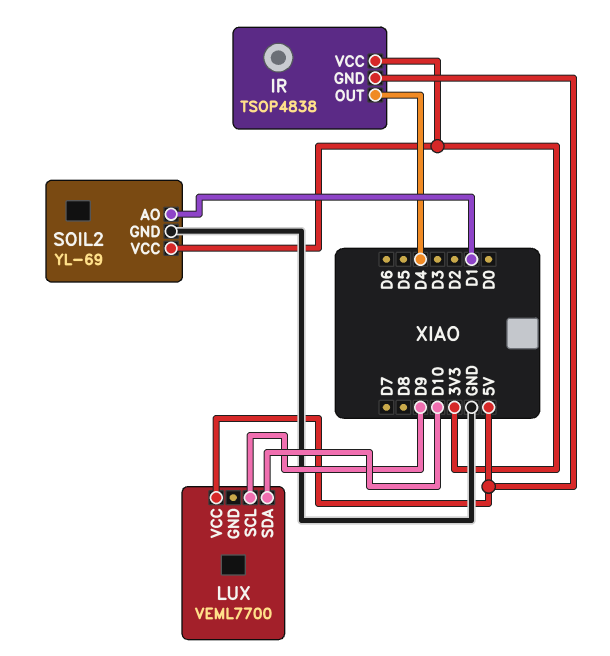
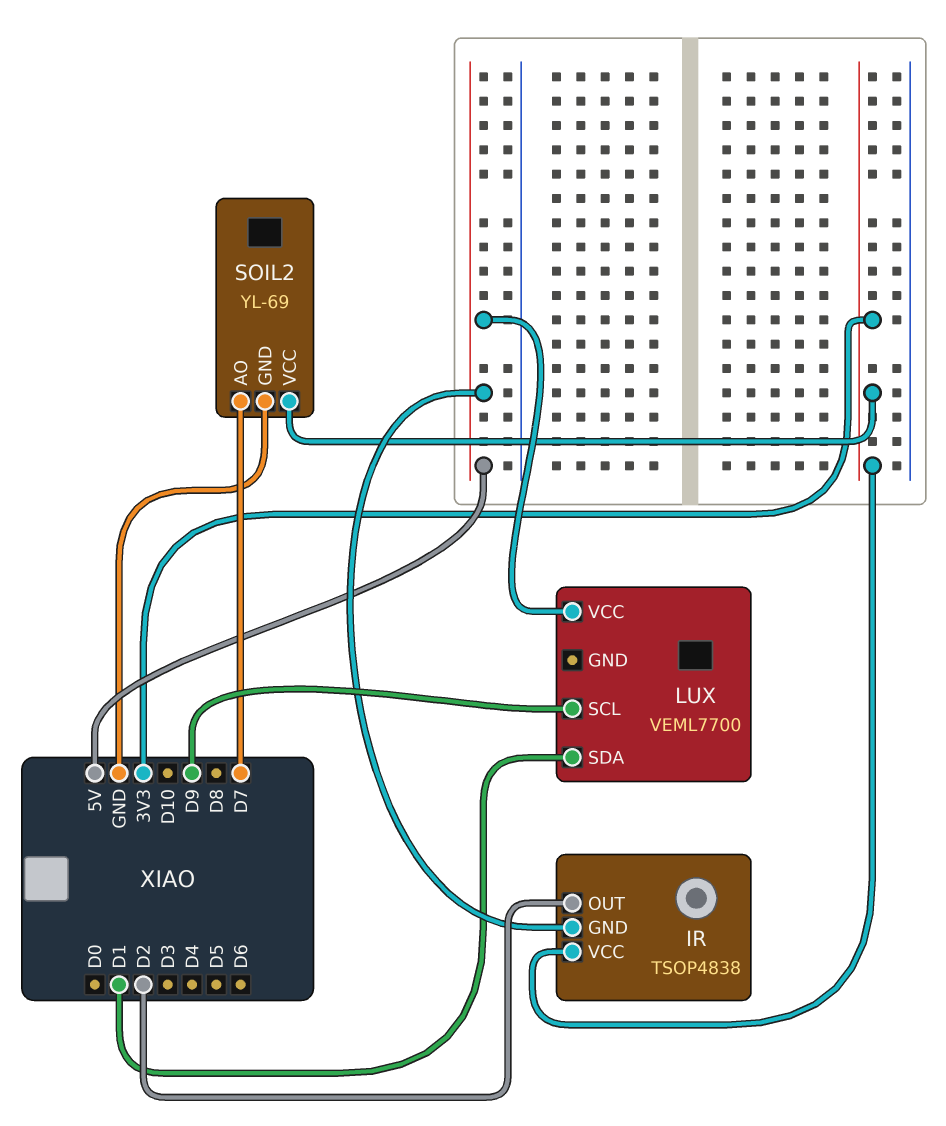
IR pin OUT: D4 -> D2
LUX pin SDA: D10 -> D1
SOIL2 pin AO: D1 -> D7

